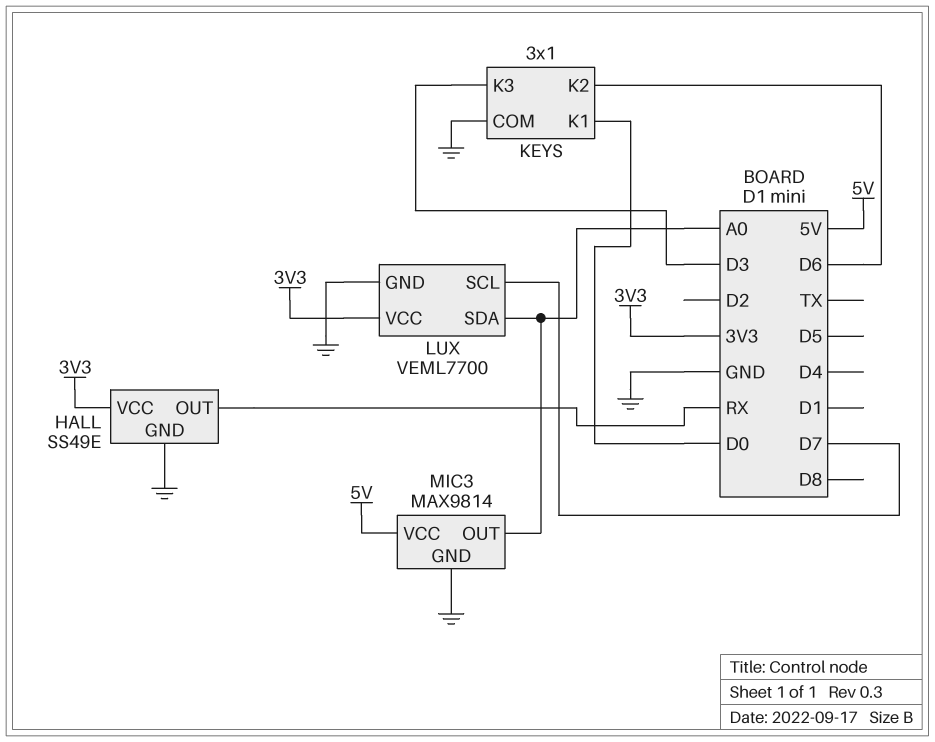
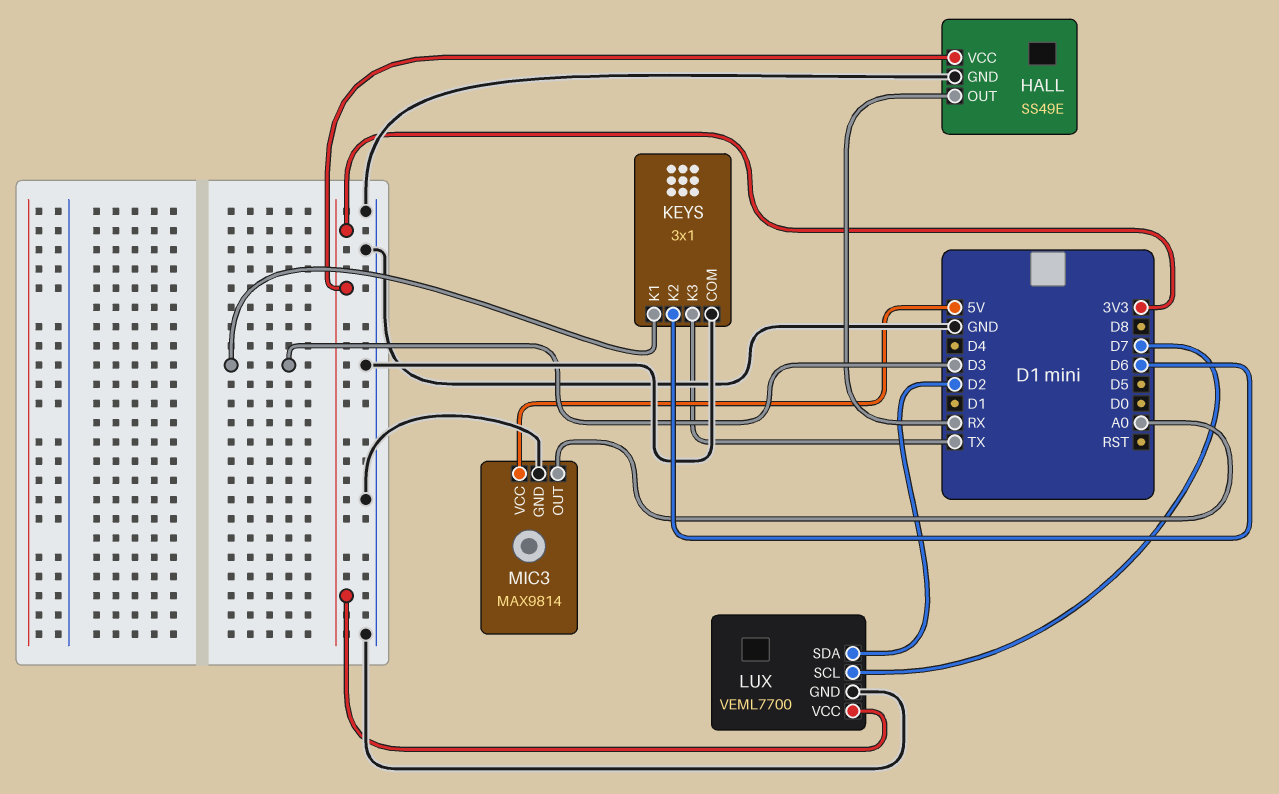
KEYS pin K1: D0 -> D3
KEYS pin K3: D3 -> TX
LUX pin SDA: A0 -> D2

